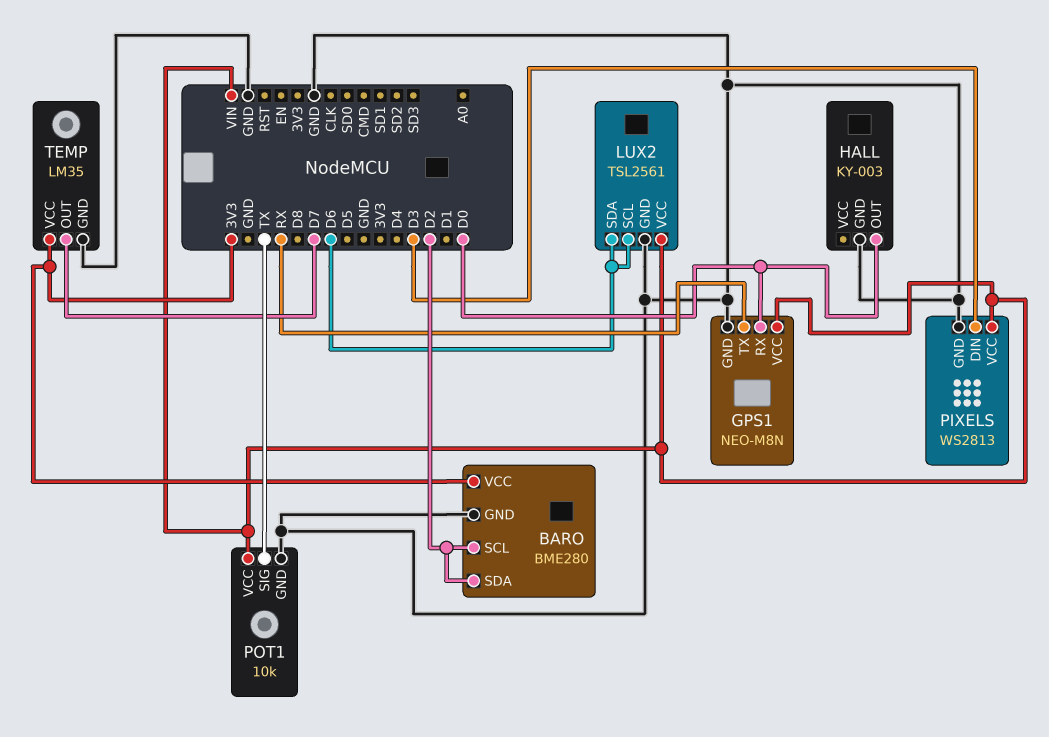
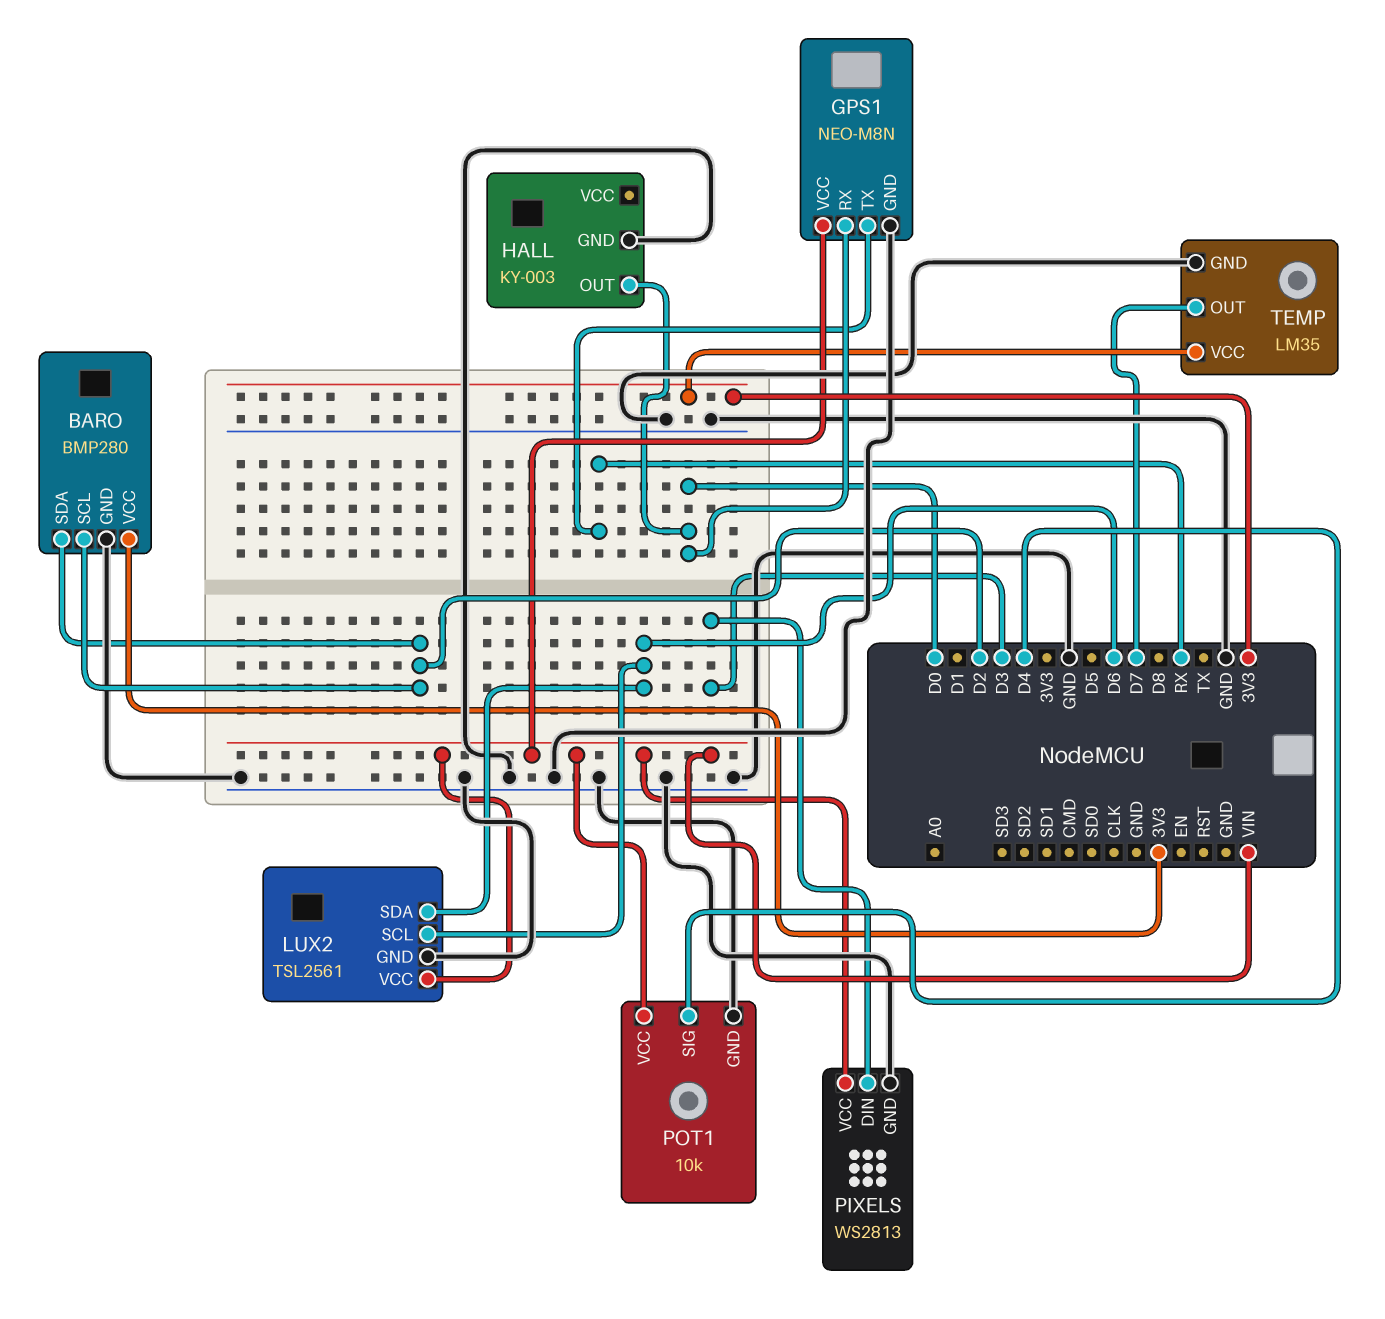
BARO: BME280 -> BMP280
POT1 pin SIG: TX -> D4

